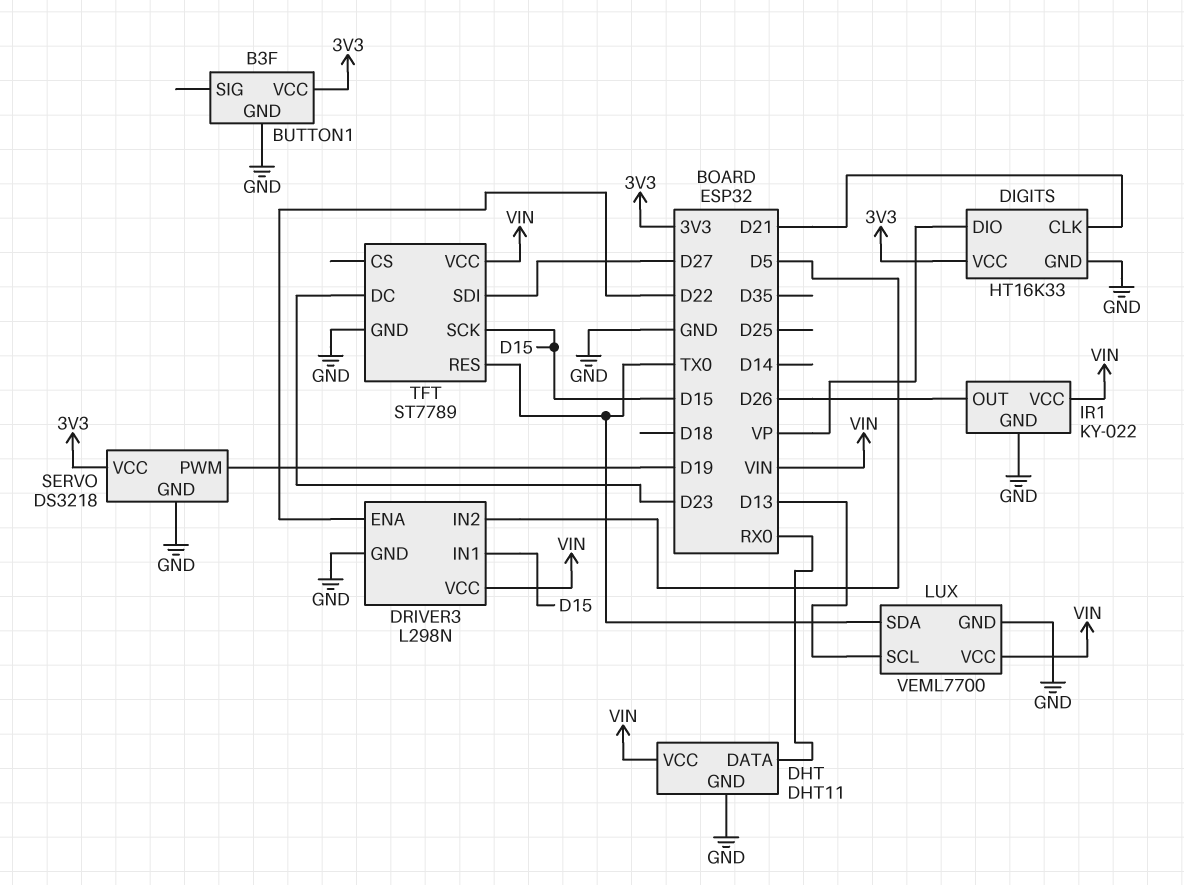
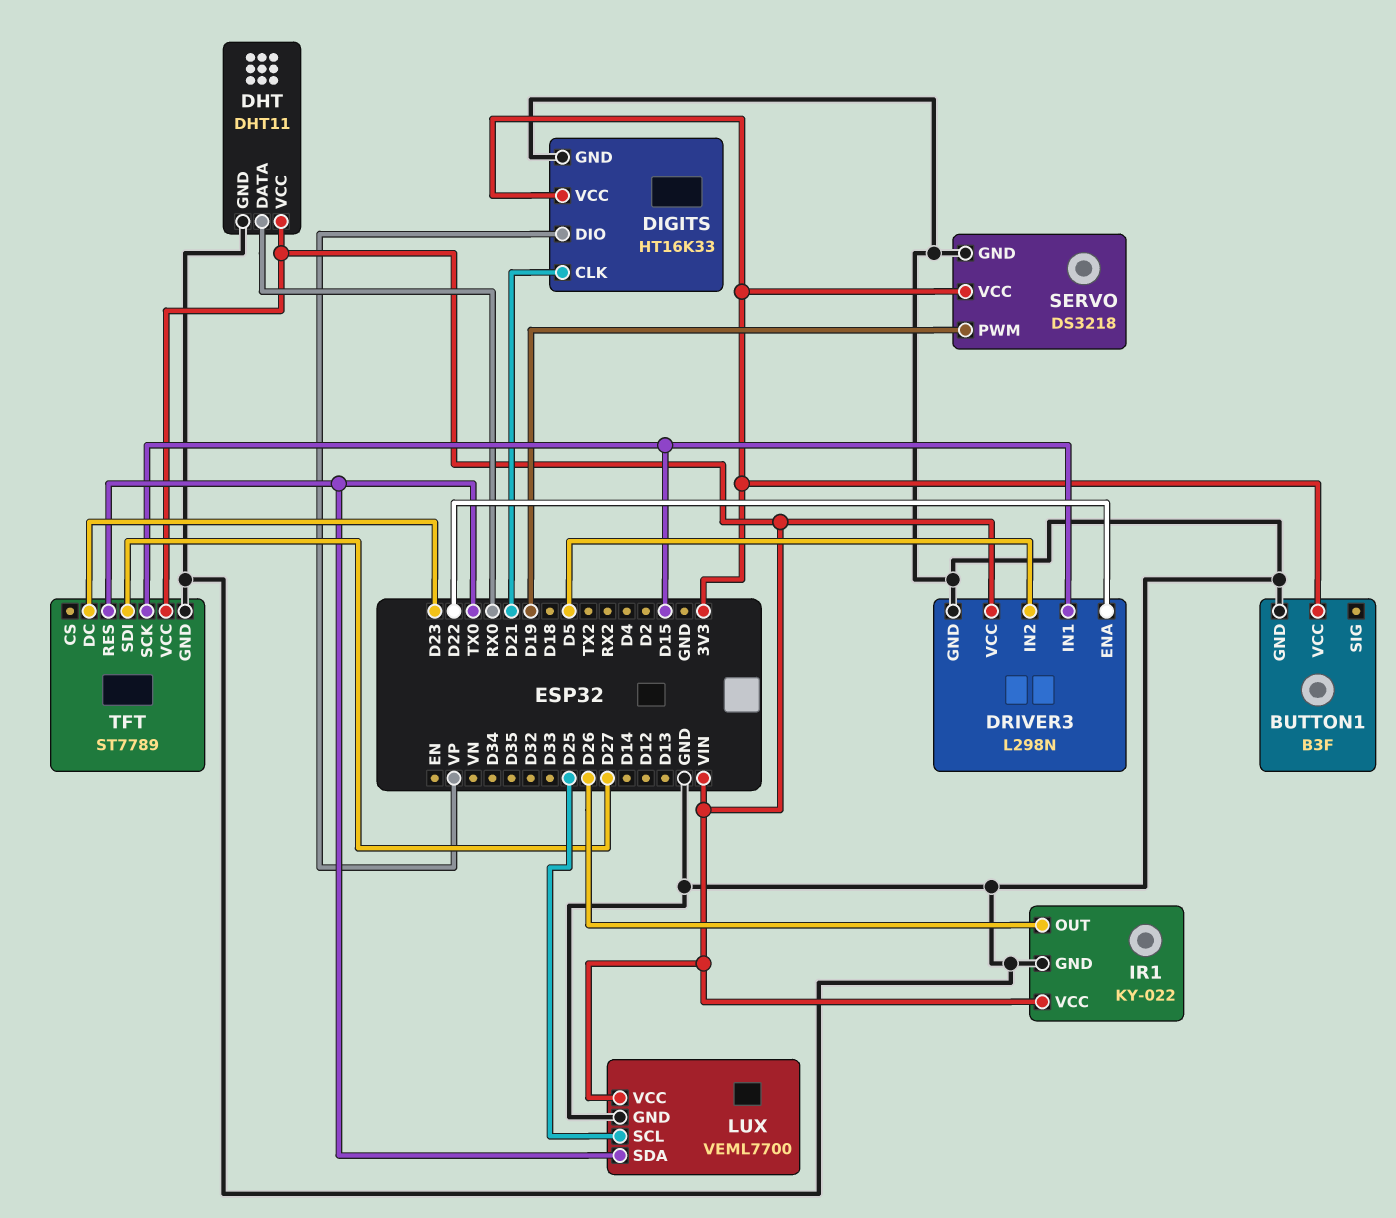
LUX pin SCL: D13 -> D25

